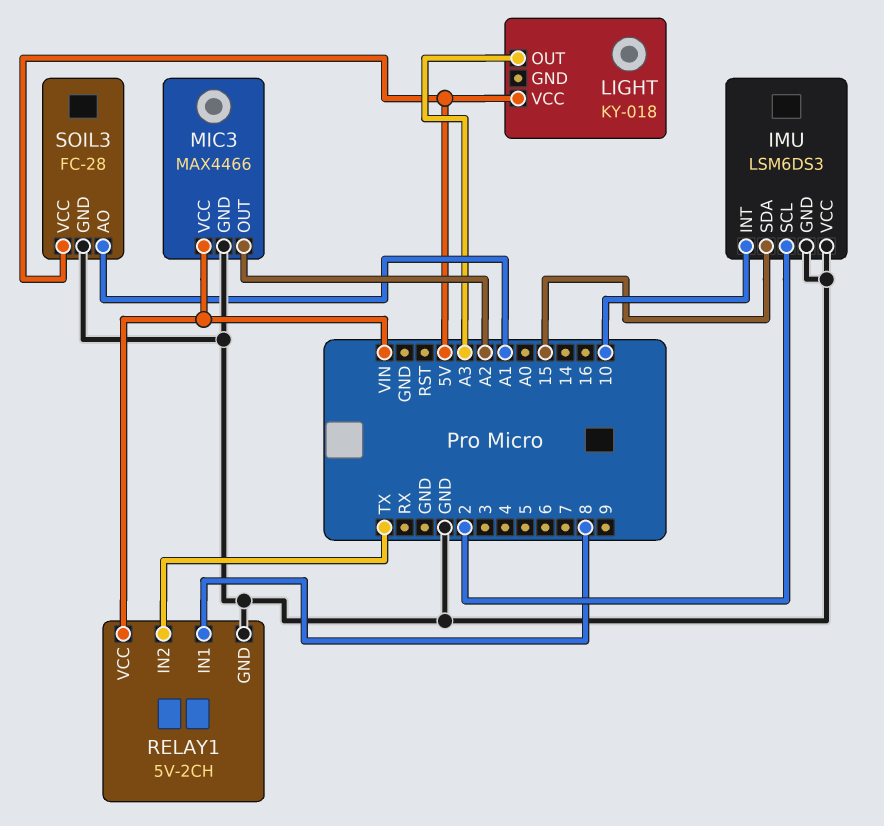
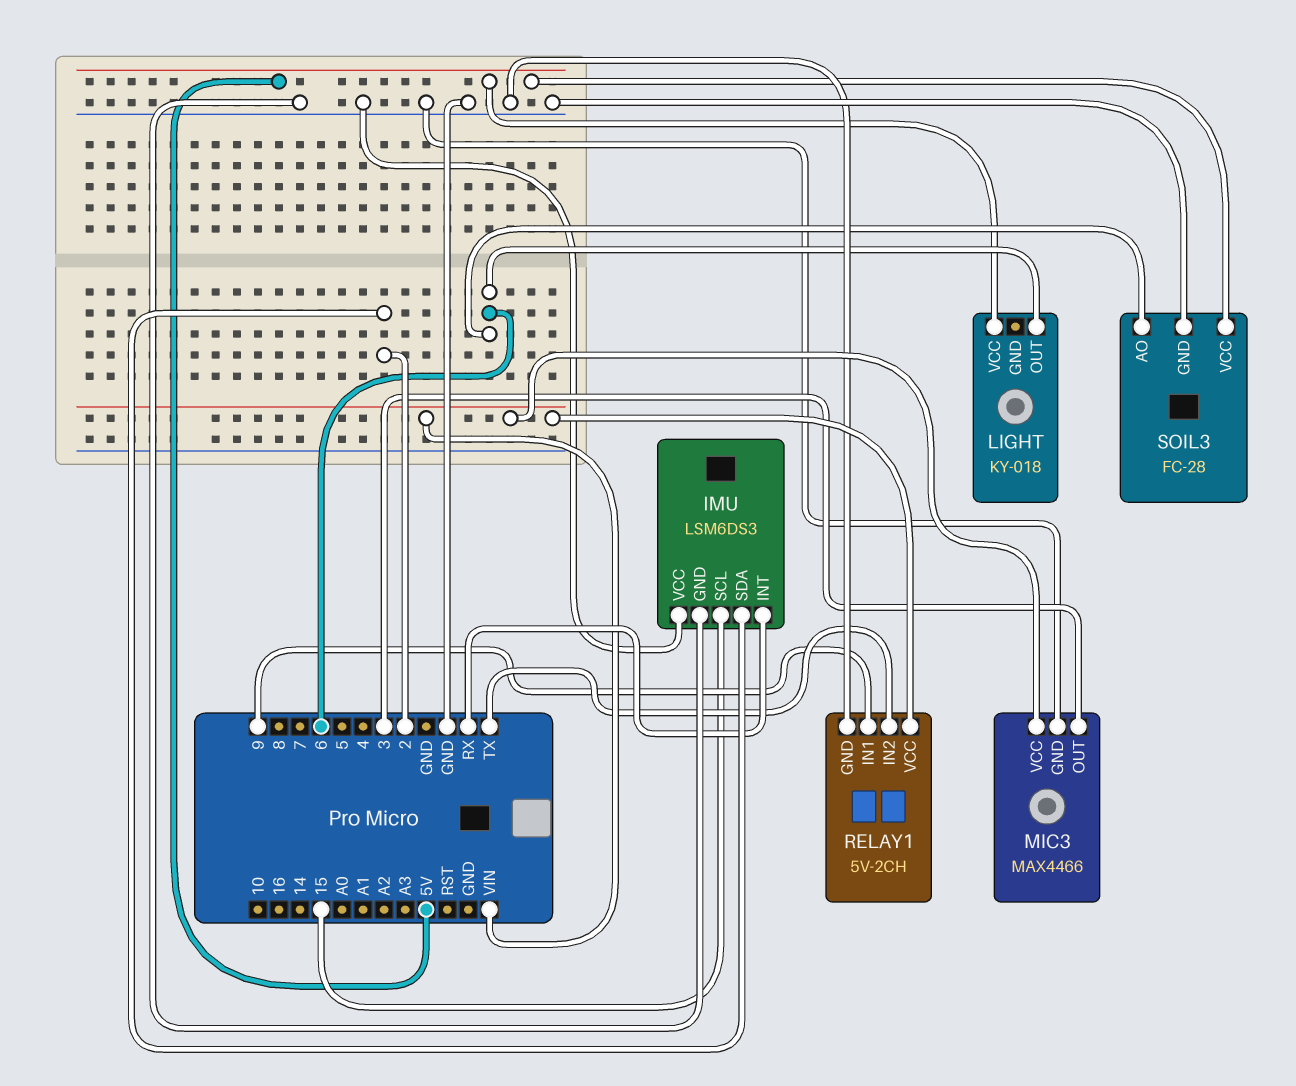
IMU pin INT: 10 -> RX
IMU pin SCL: 2 -> 15
IMU pin SDA: 15 -> 2
LIGHT pin OUT: A3 -> 6
MIC3 pin OUT: A2 -> 3
RELAY1 pin IN1: 8 -> 9
SOIL3 pin AO: A1 -> 6

